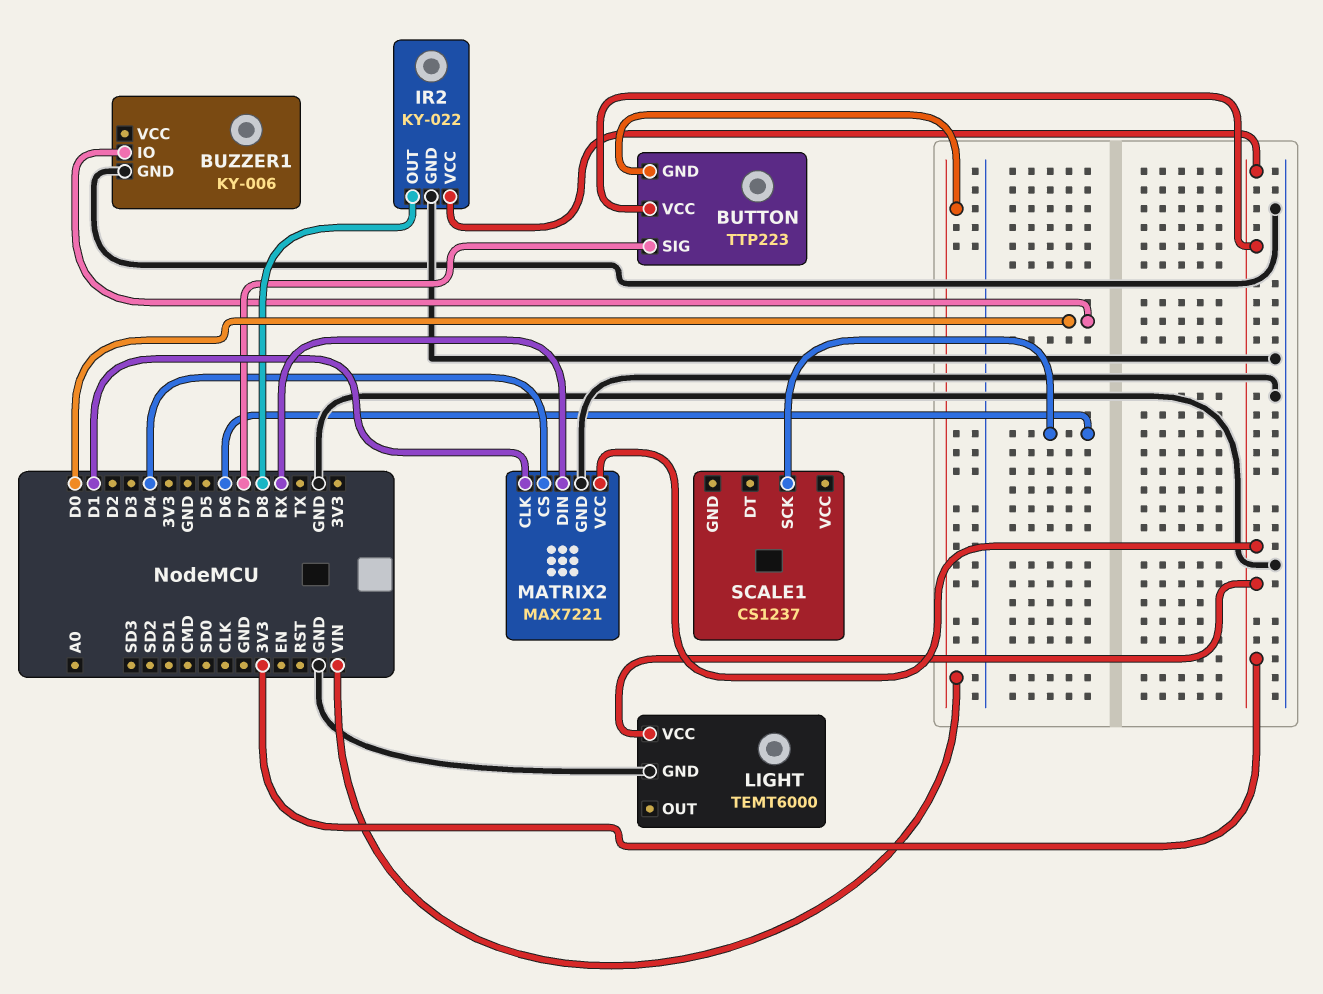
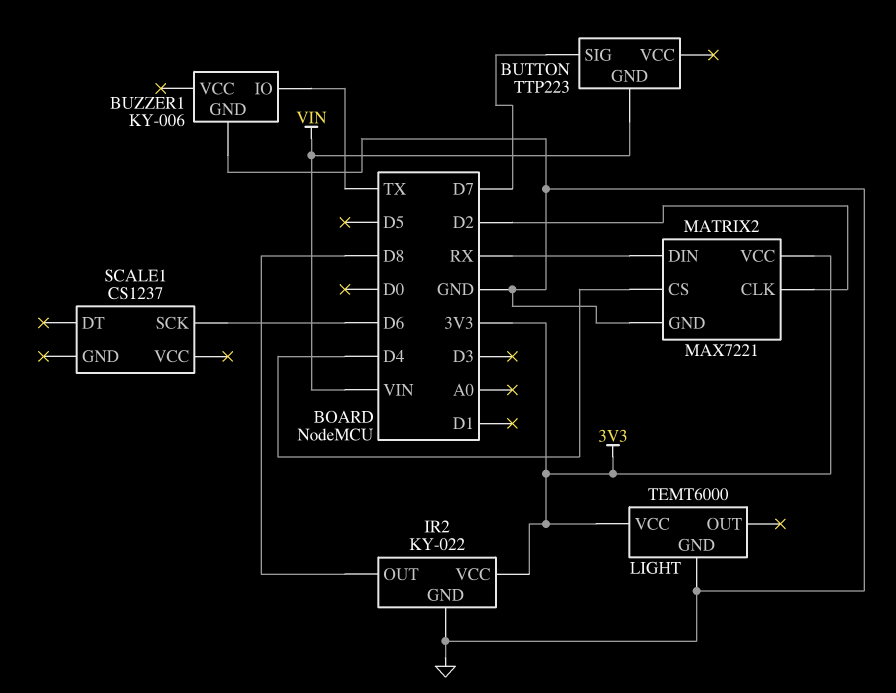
BUTTON pin VCC: 3V3 -> none
BUZZER1 pin IO: D0 -> TX
MATRIX2 pin CLK: D1 -> D2

